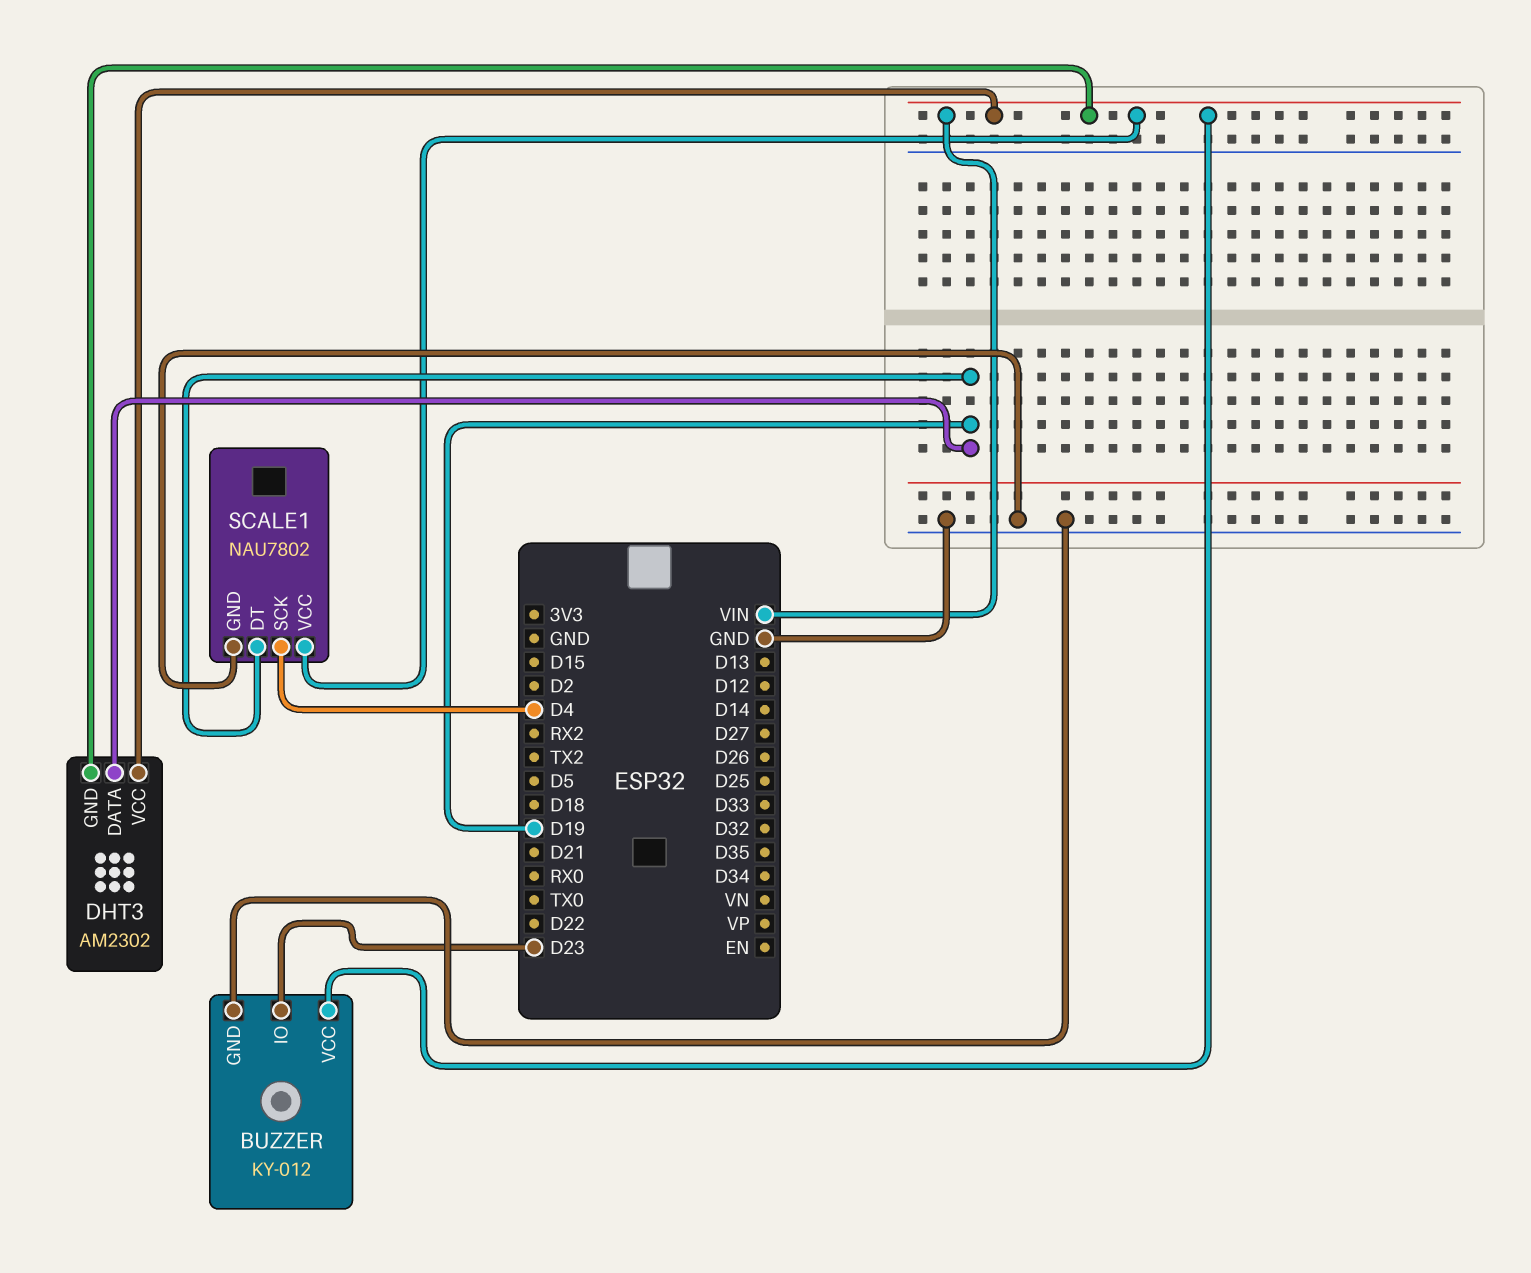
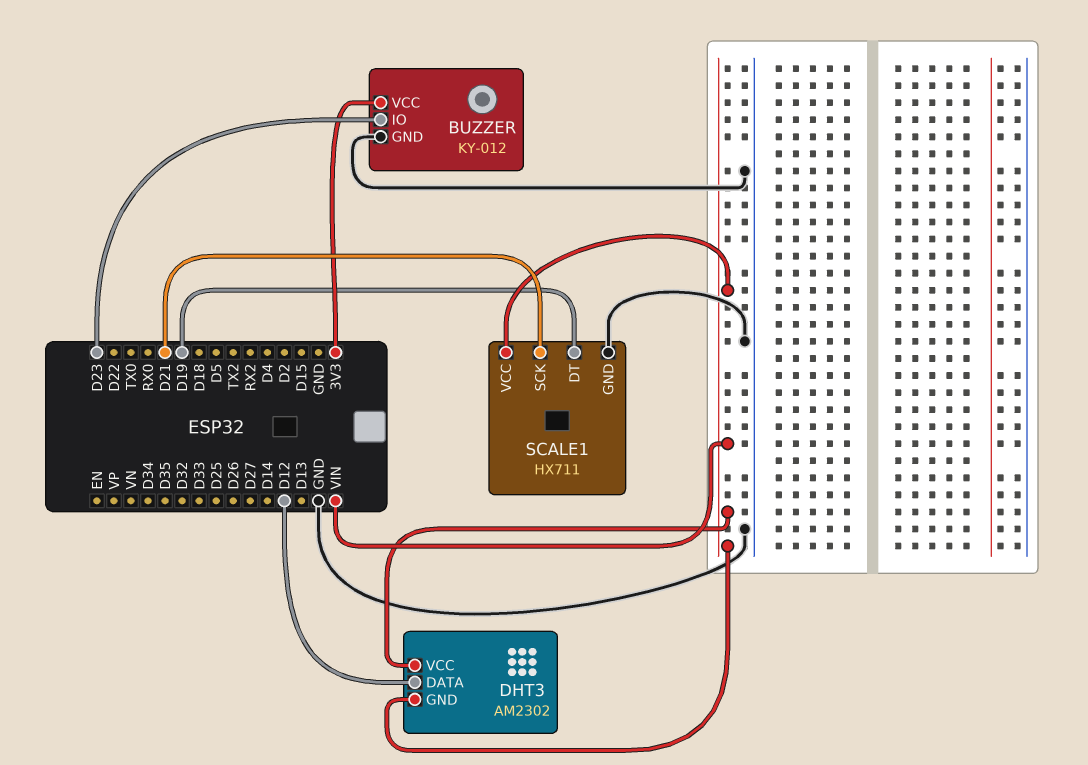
BUZZER pin VCC: VIN -> 3V3
DHT3 pin DATA: D19 -> D12
SCALE1: NAU7802 -> HX711
SCALE1 pin SCK: D4 -> D21

